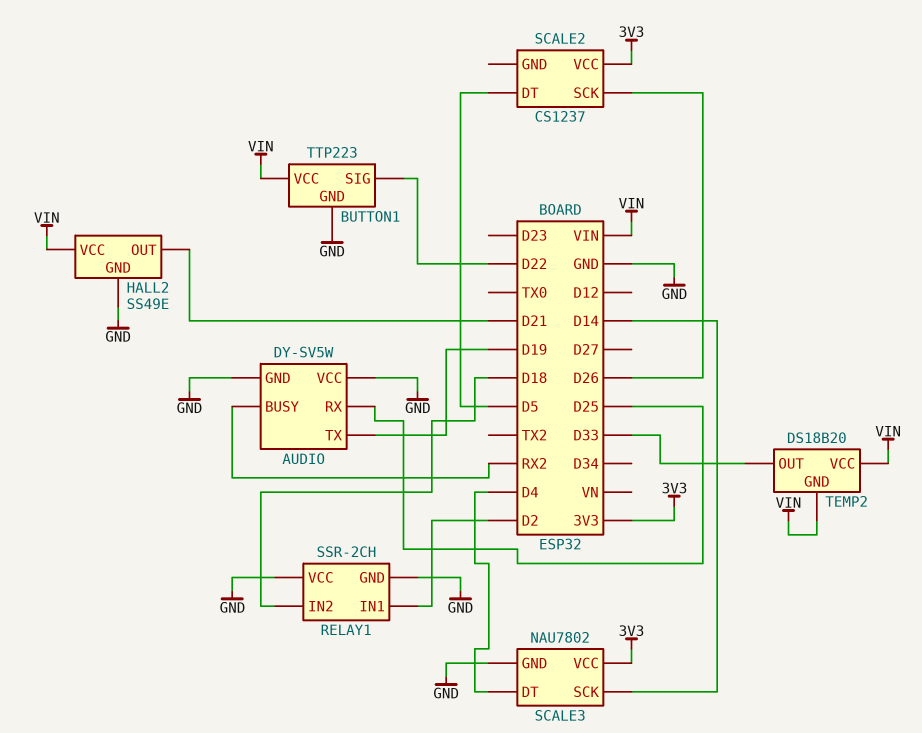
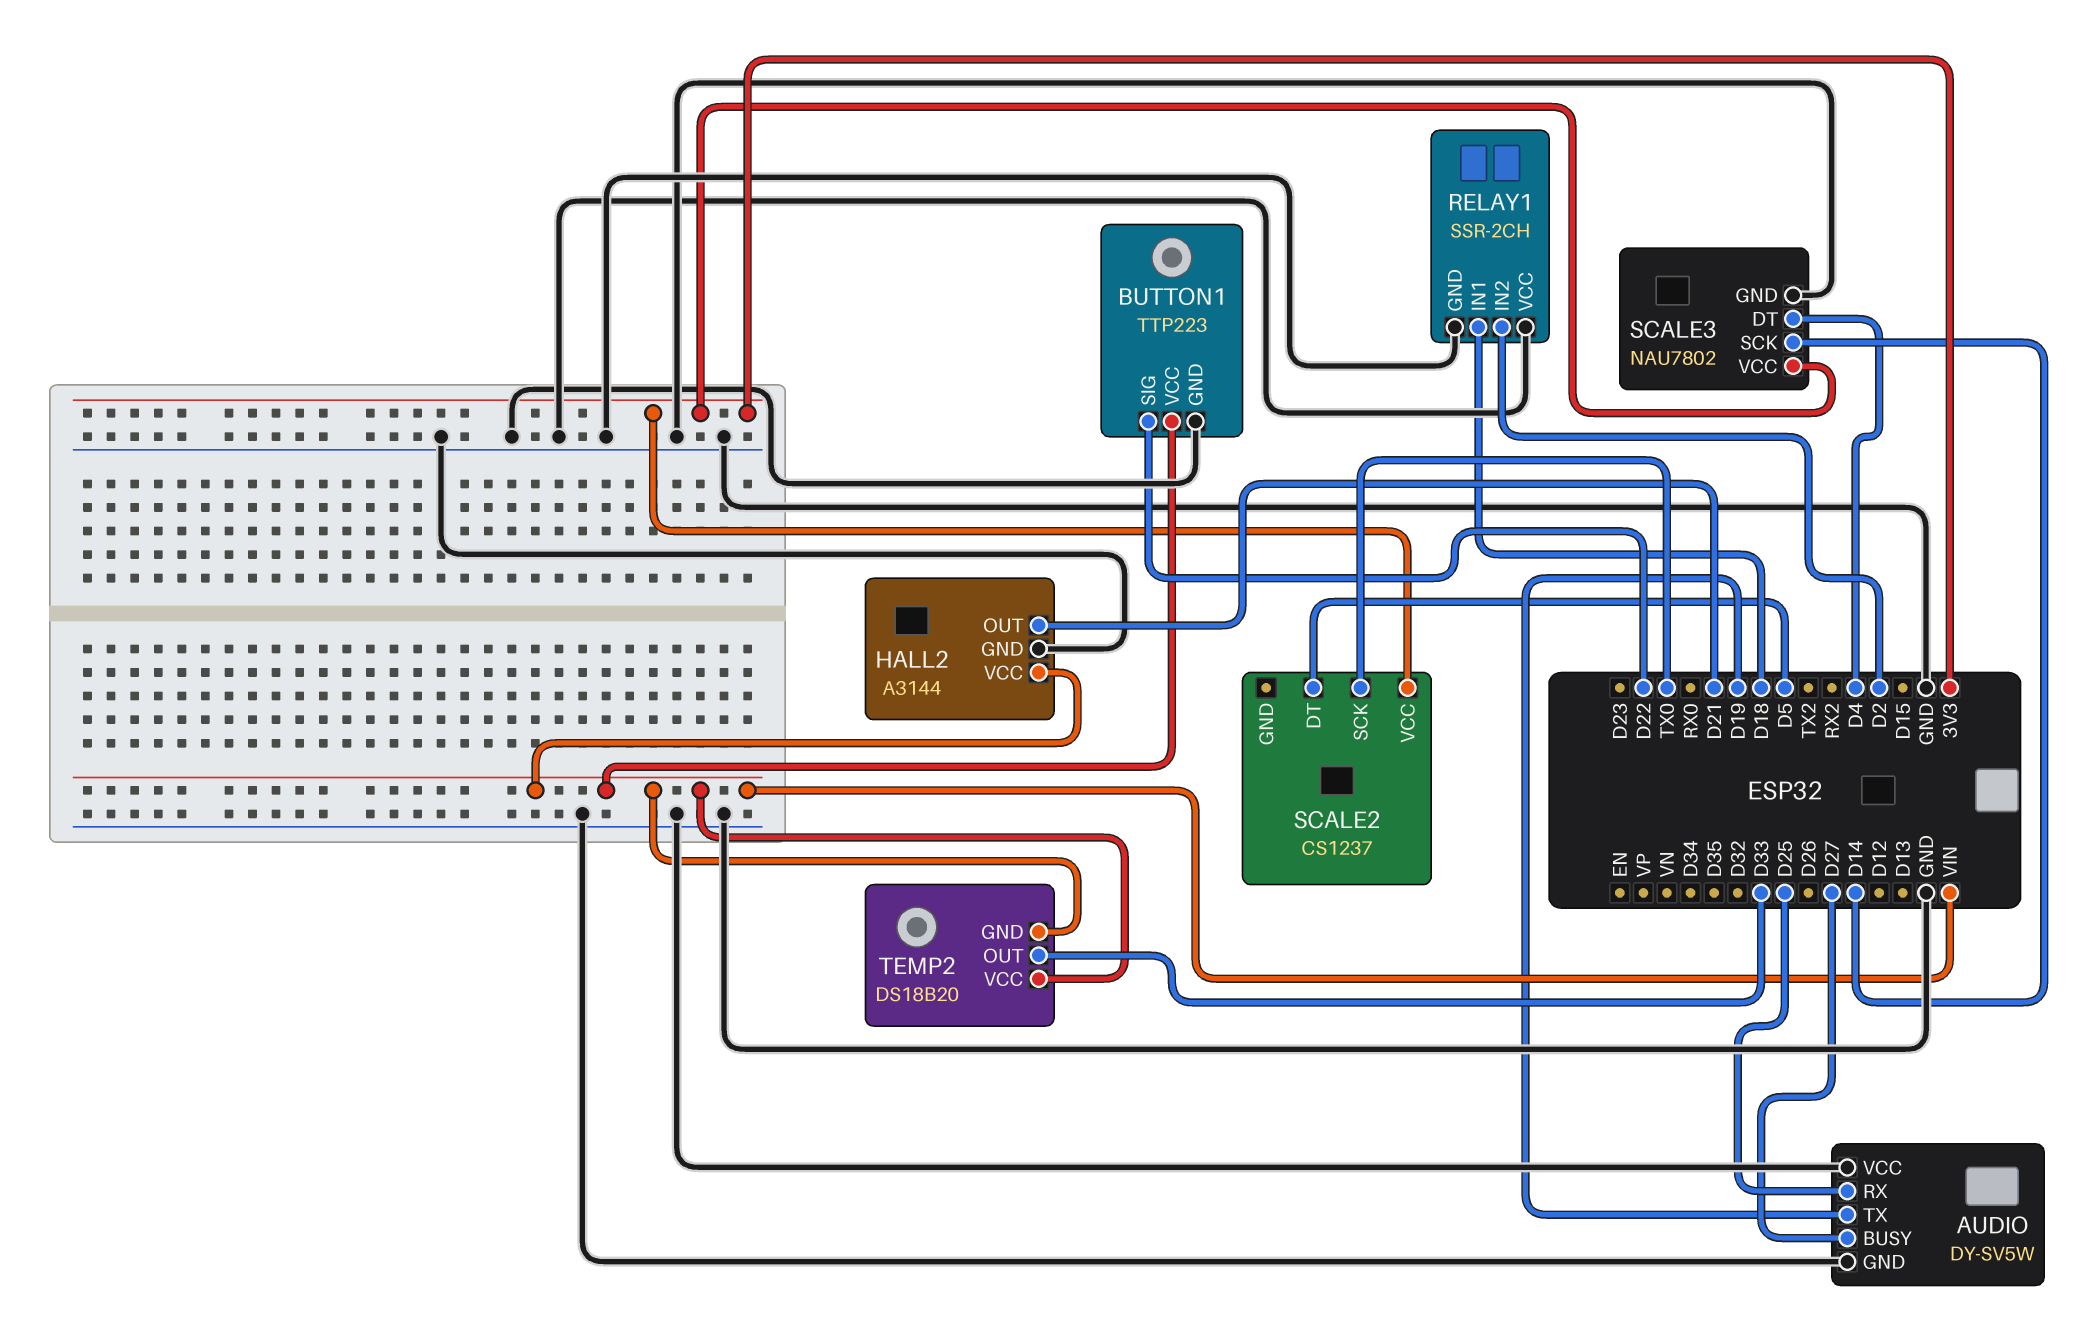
AUDIO pin BUSY: RX2 -> D27
HALL2: SS49E -> A3144
RELAY1 pin IN1: D2 -> D18
RELAY1 pin IN2: D18 -> D2
SCALE2 pin SCK: D26 -> TX0

